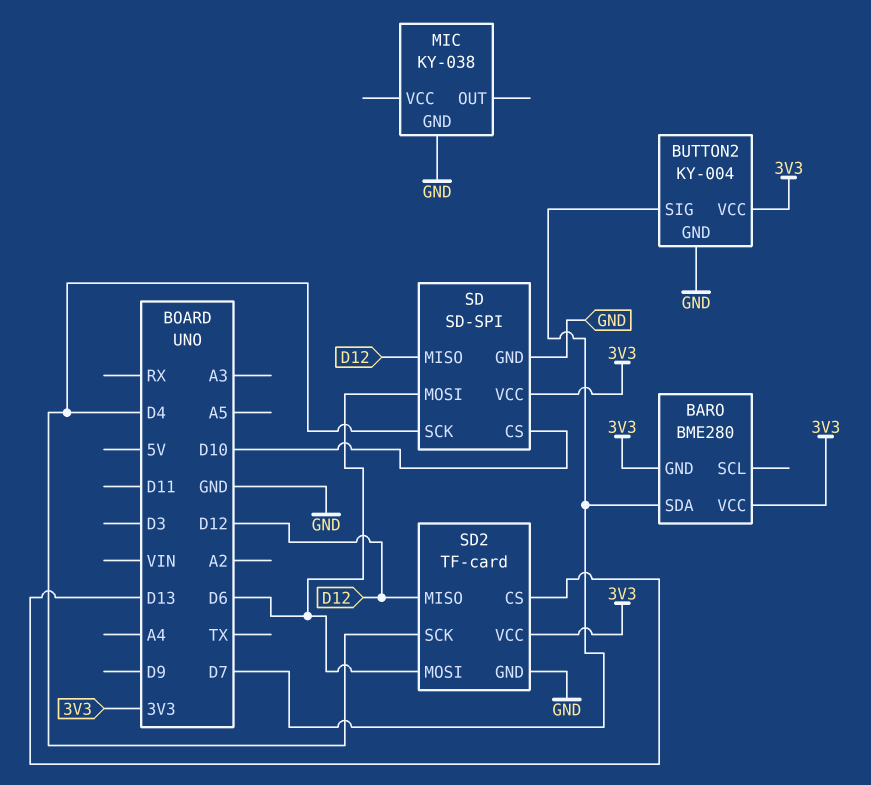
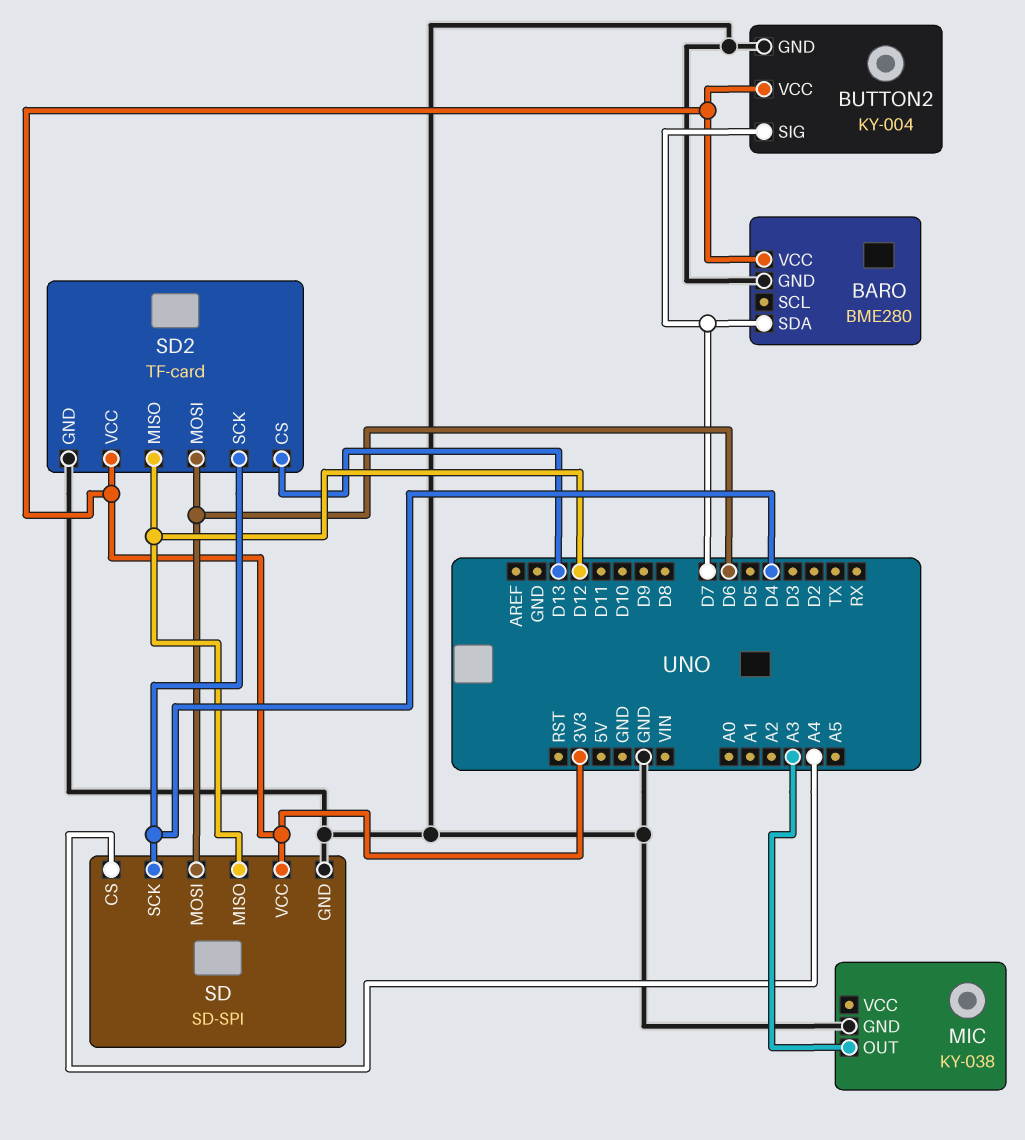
BARO pin GND: 3V3 -> GND
MIC pin OUT: none -> A3
SD pin CS: D10 -> A4

